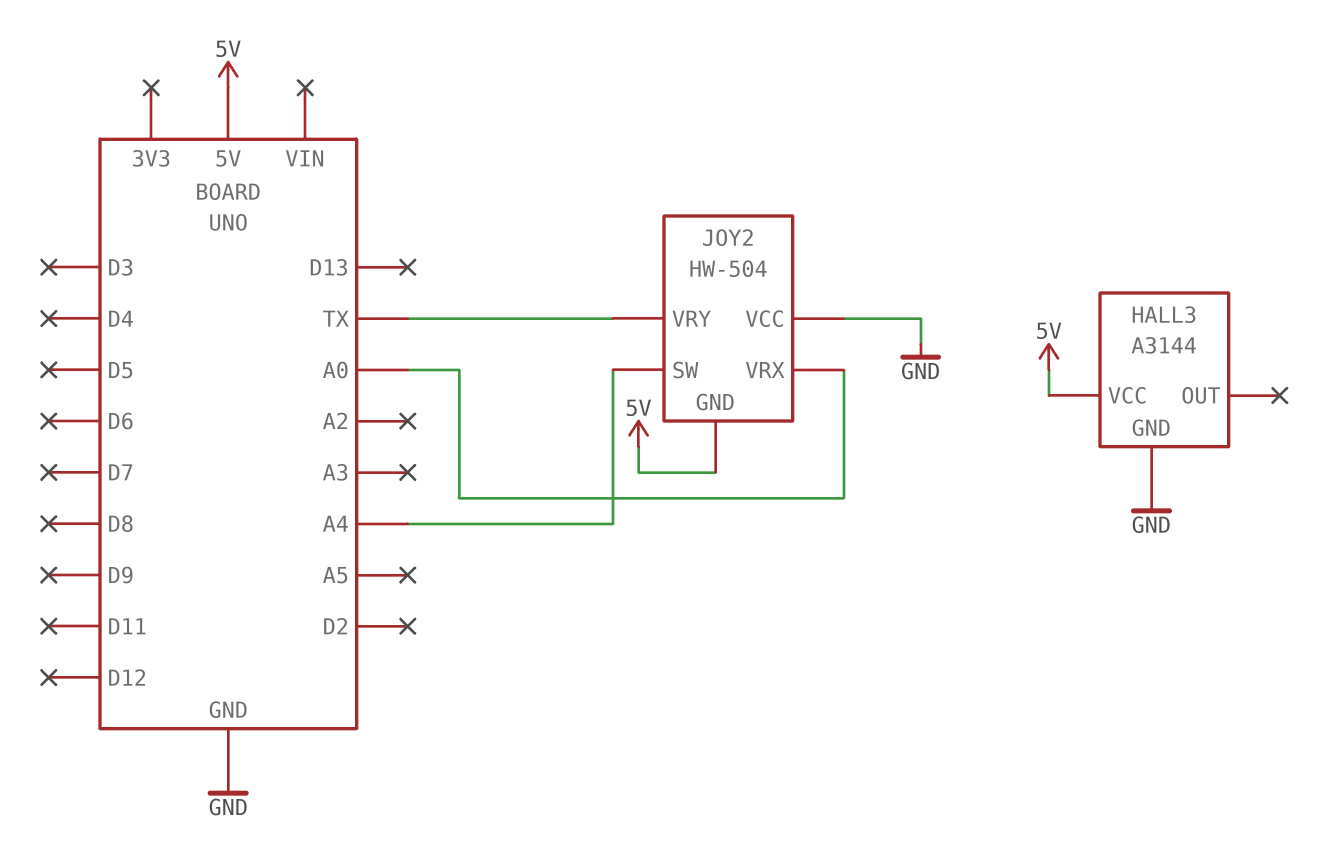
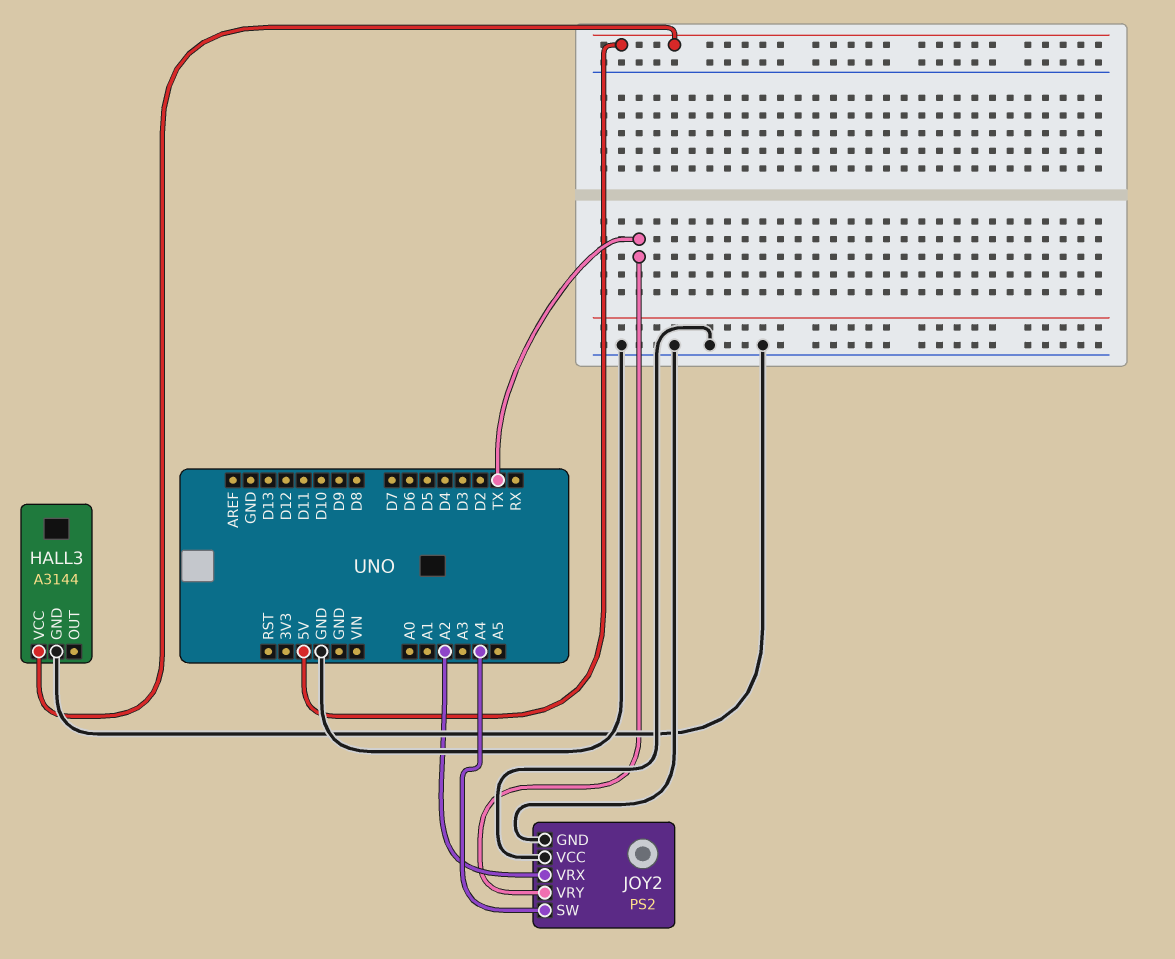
JOY2: HW-504 -> PS2
JOY2 pin GND: 5V -> GND
JOY2 pin VRX: A0 -> A2

